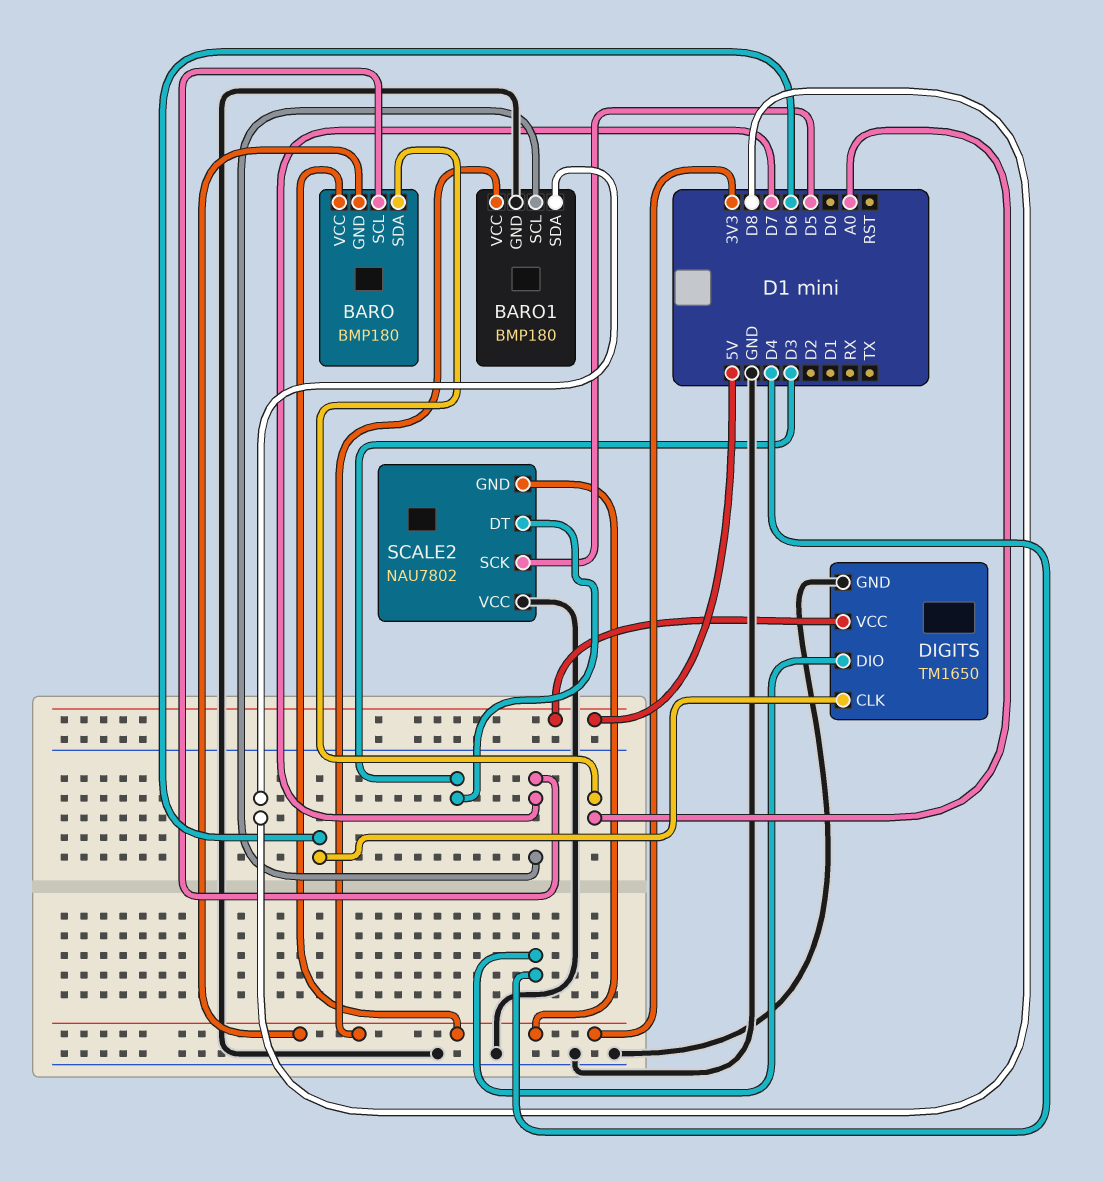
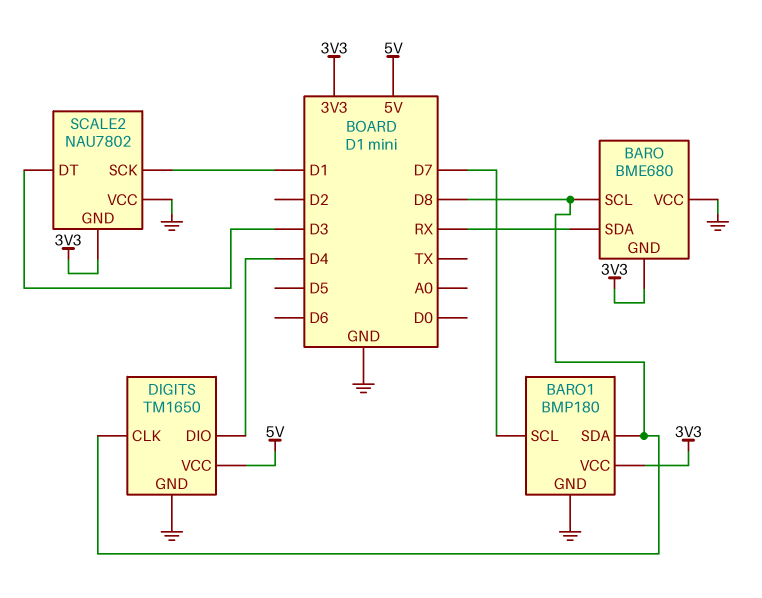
BARO: BMP180 -> BME680
BARO pin SCL: D7 -> D8
BARO pin SDA: A0 -> RX
BARO pin VCC: 3V3 -> GND
DIGITS pin CLK: D6 -> D8
SCALE2 pin SCK: D5 -> D1

